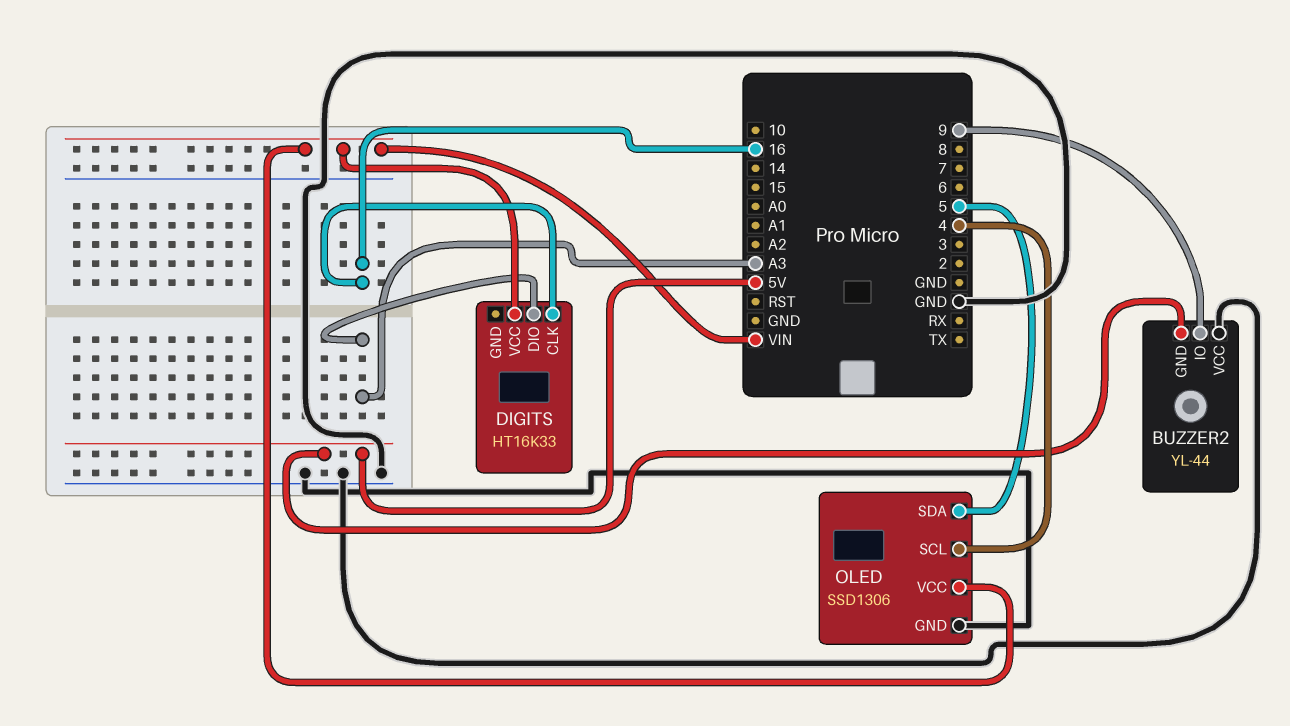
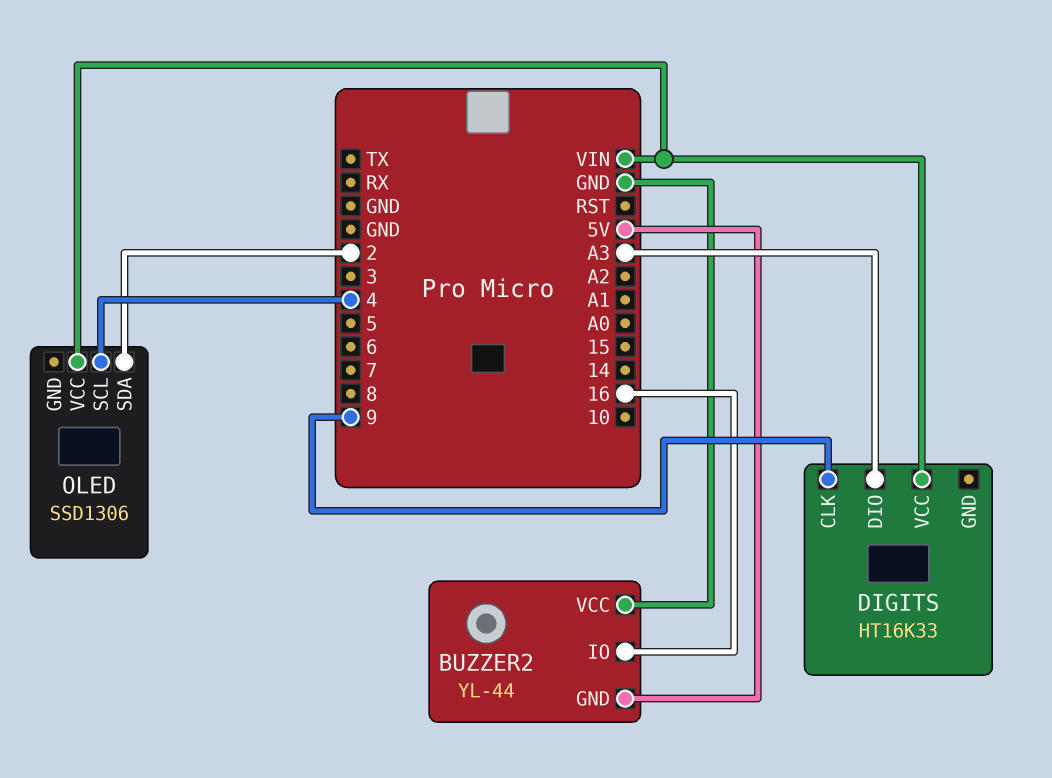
BUZZER2 pin IO: 9 -> 16
DIGITS pin CLK: 16 -> 9
OLED pin GND: GND -> none
OLED pin SDA: 5 -> 2

